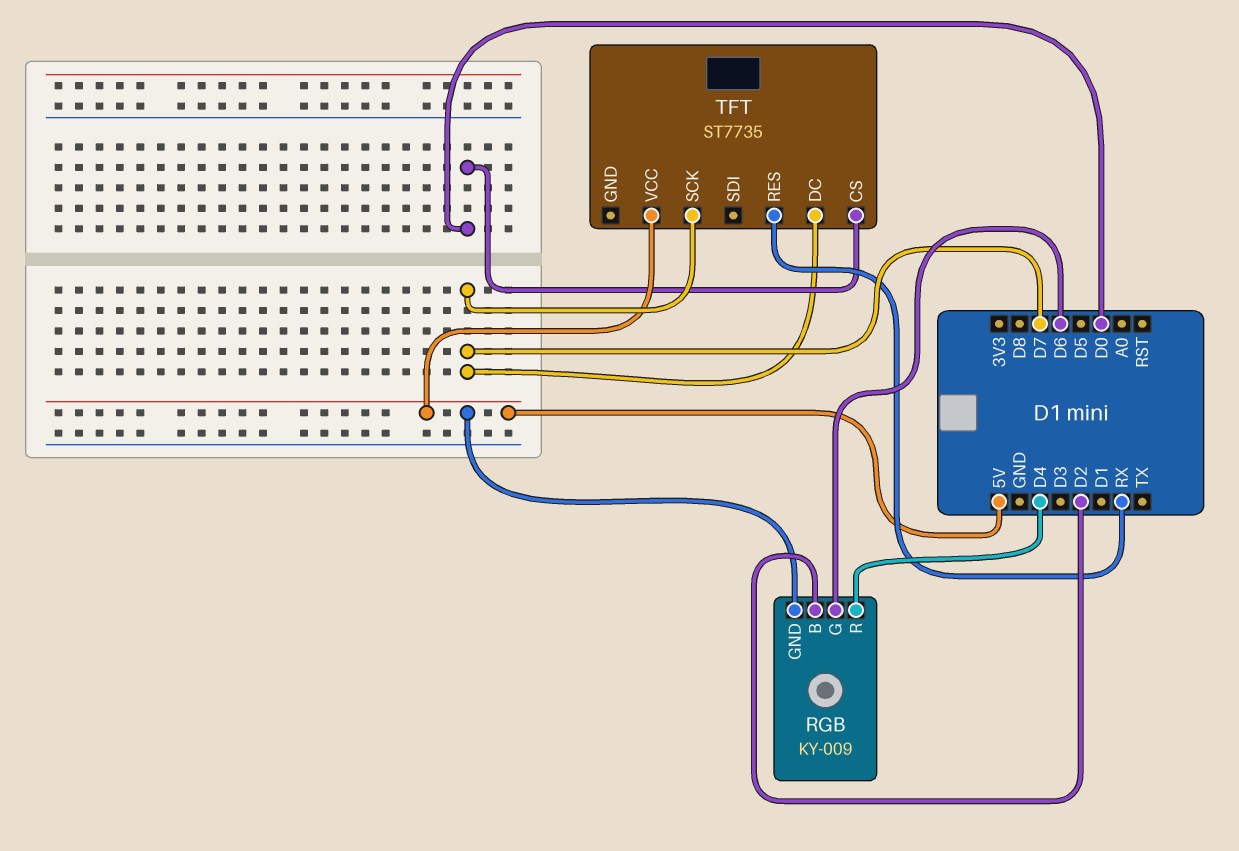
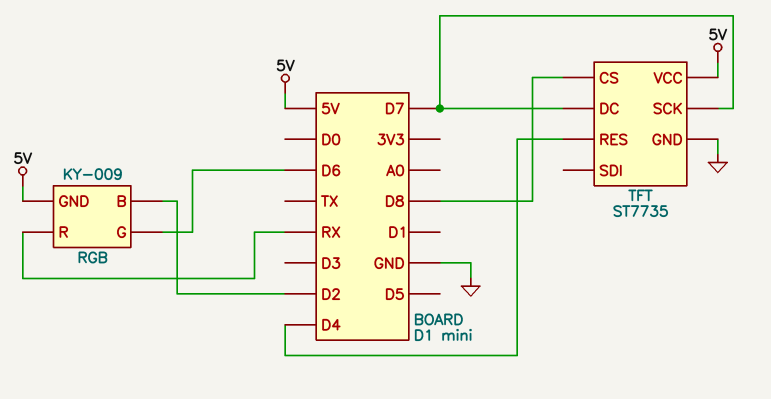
RGB pin R: D4 -> RX
TFT pin CS: D0 -> D8
TFT pin GND: none -> GND
TFT pin RES: RX -> D4

